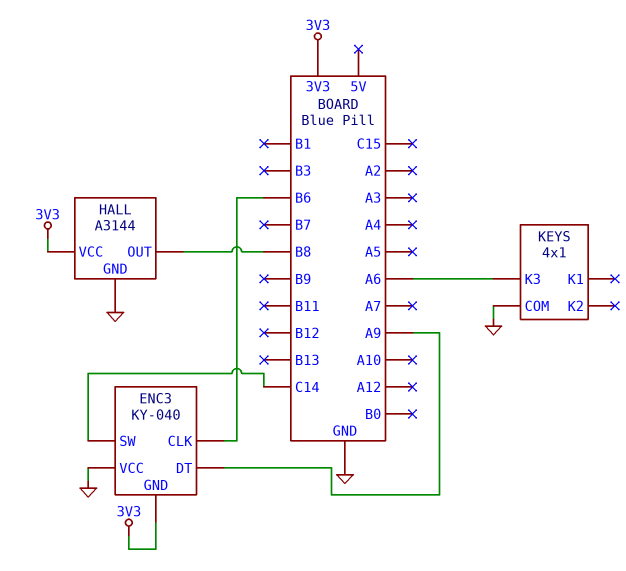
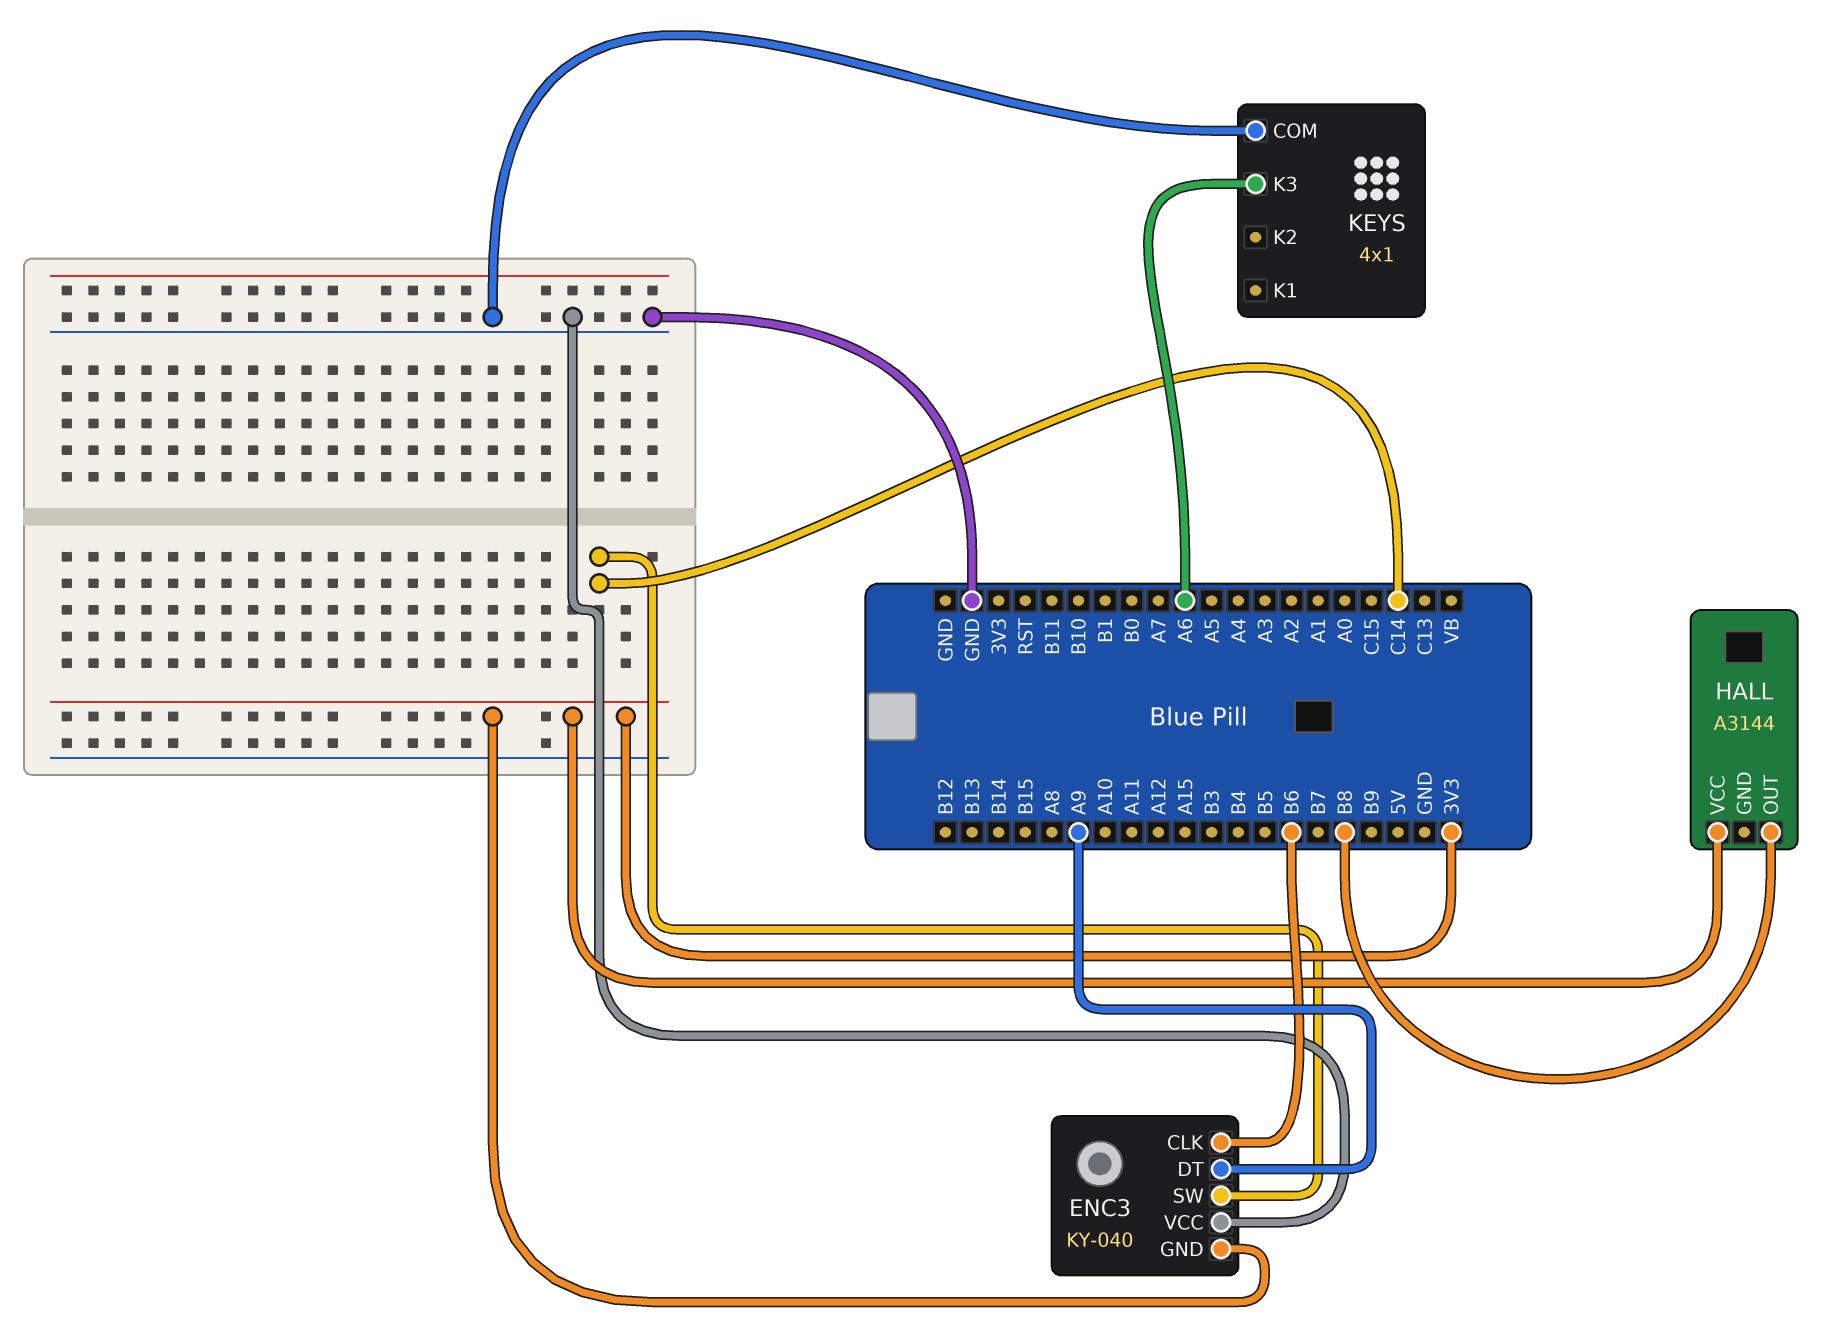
HALL pin GND: GND -> none

